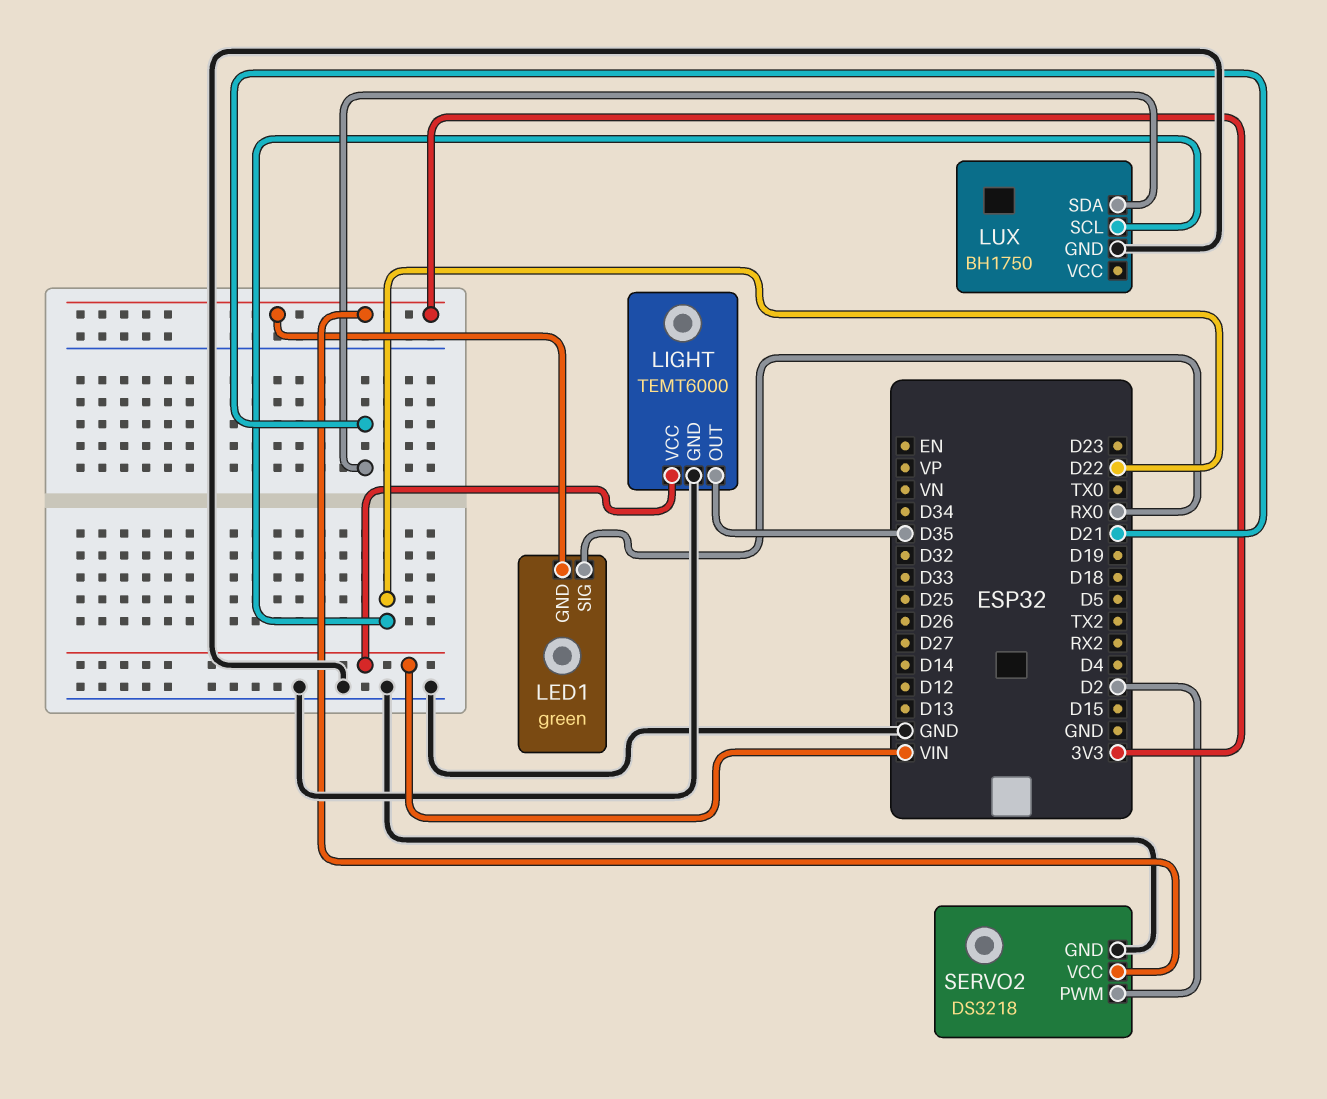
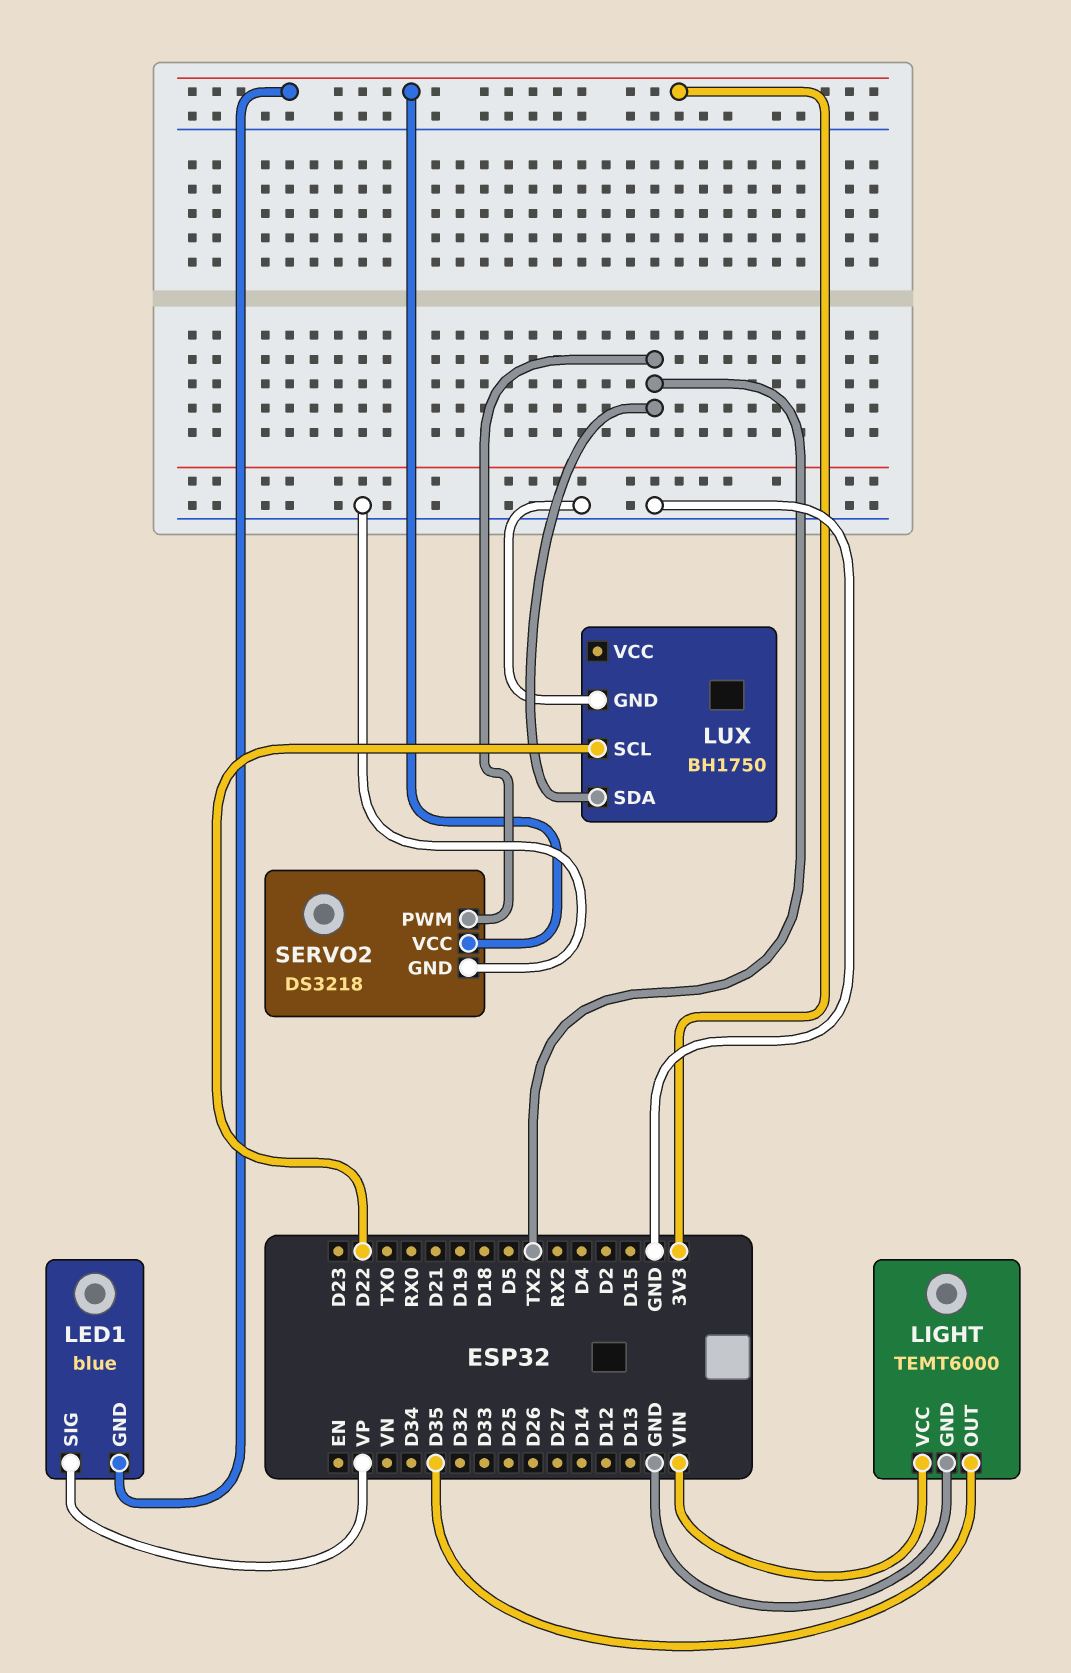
LED1: green -> blue
LED1 pin SIG: RX0 -> VP
LUX pin SDA: D21 -> TX2
SERVO2 pin PWM: D2 -> TX2

